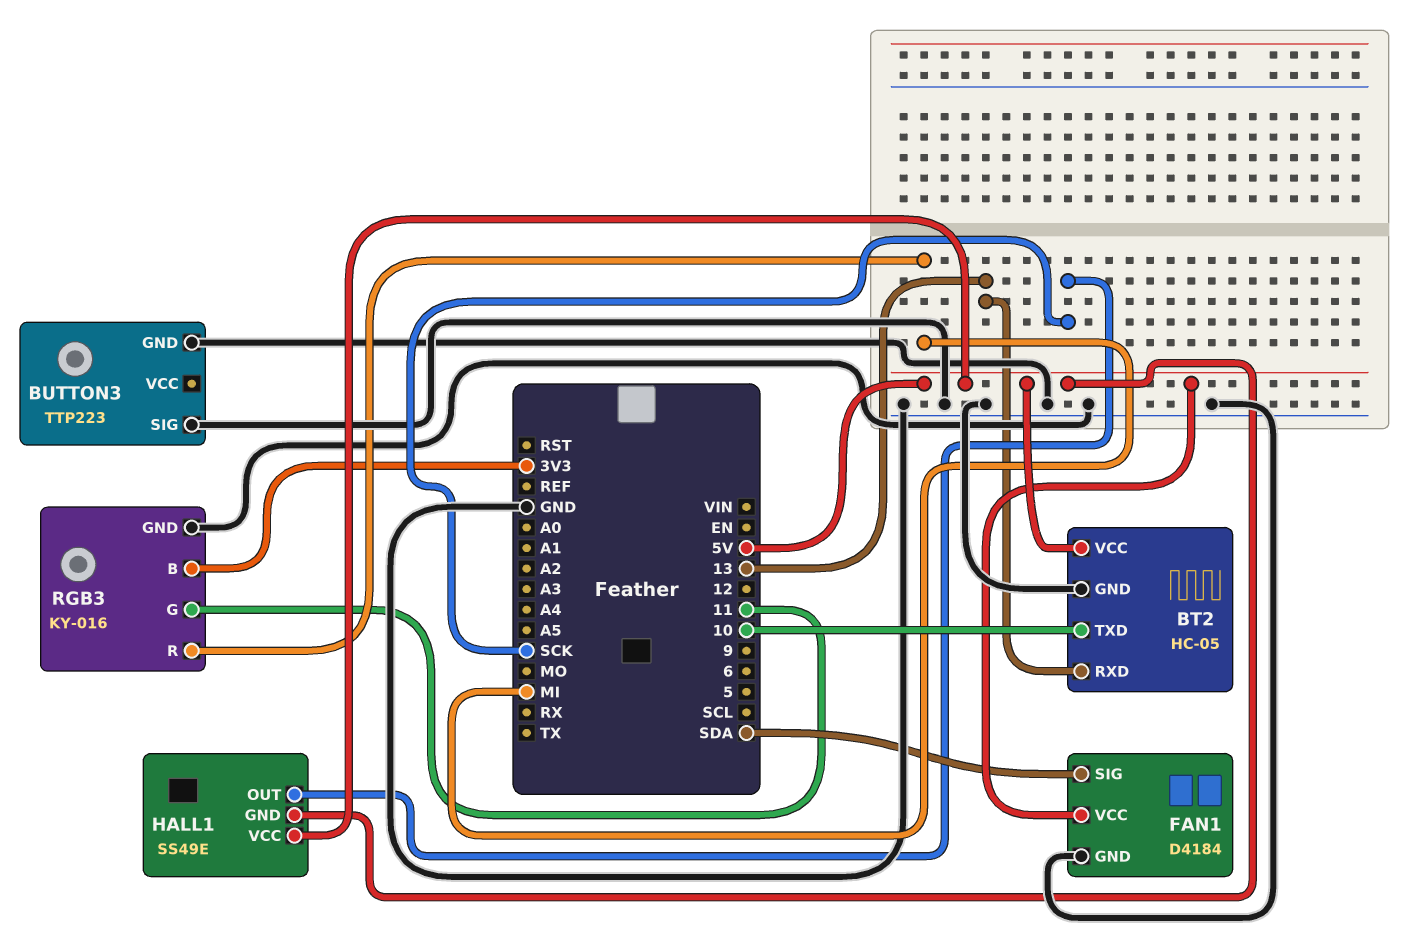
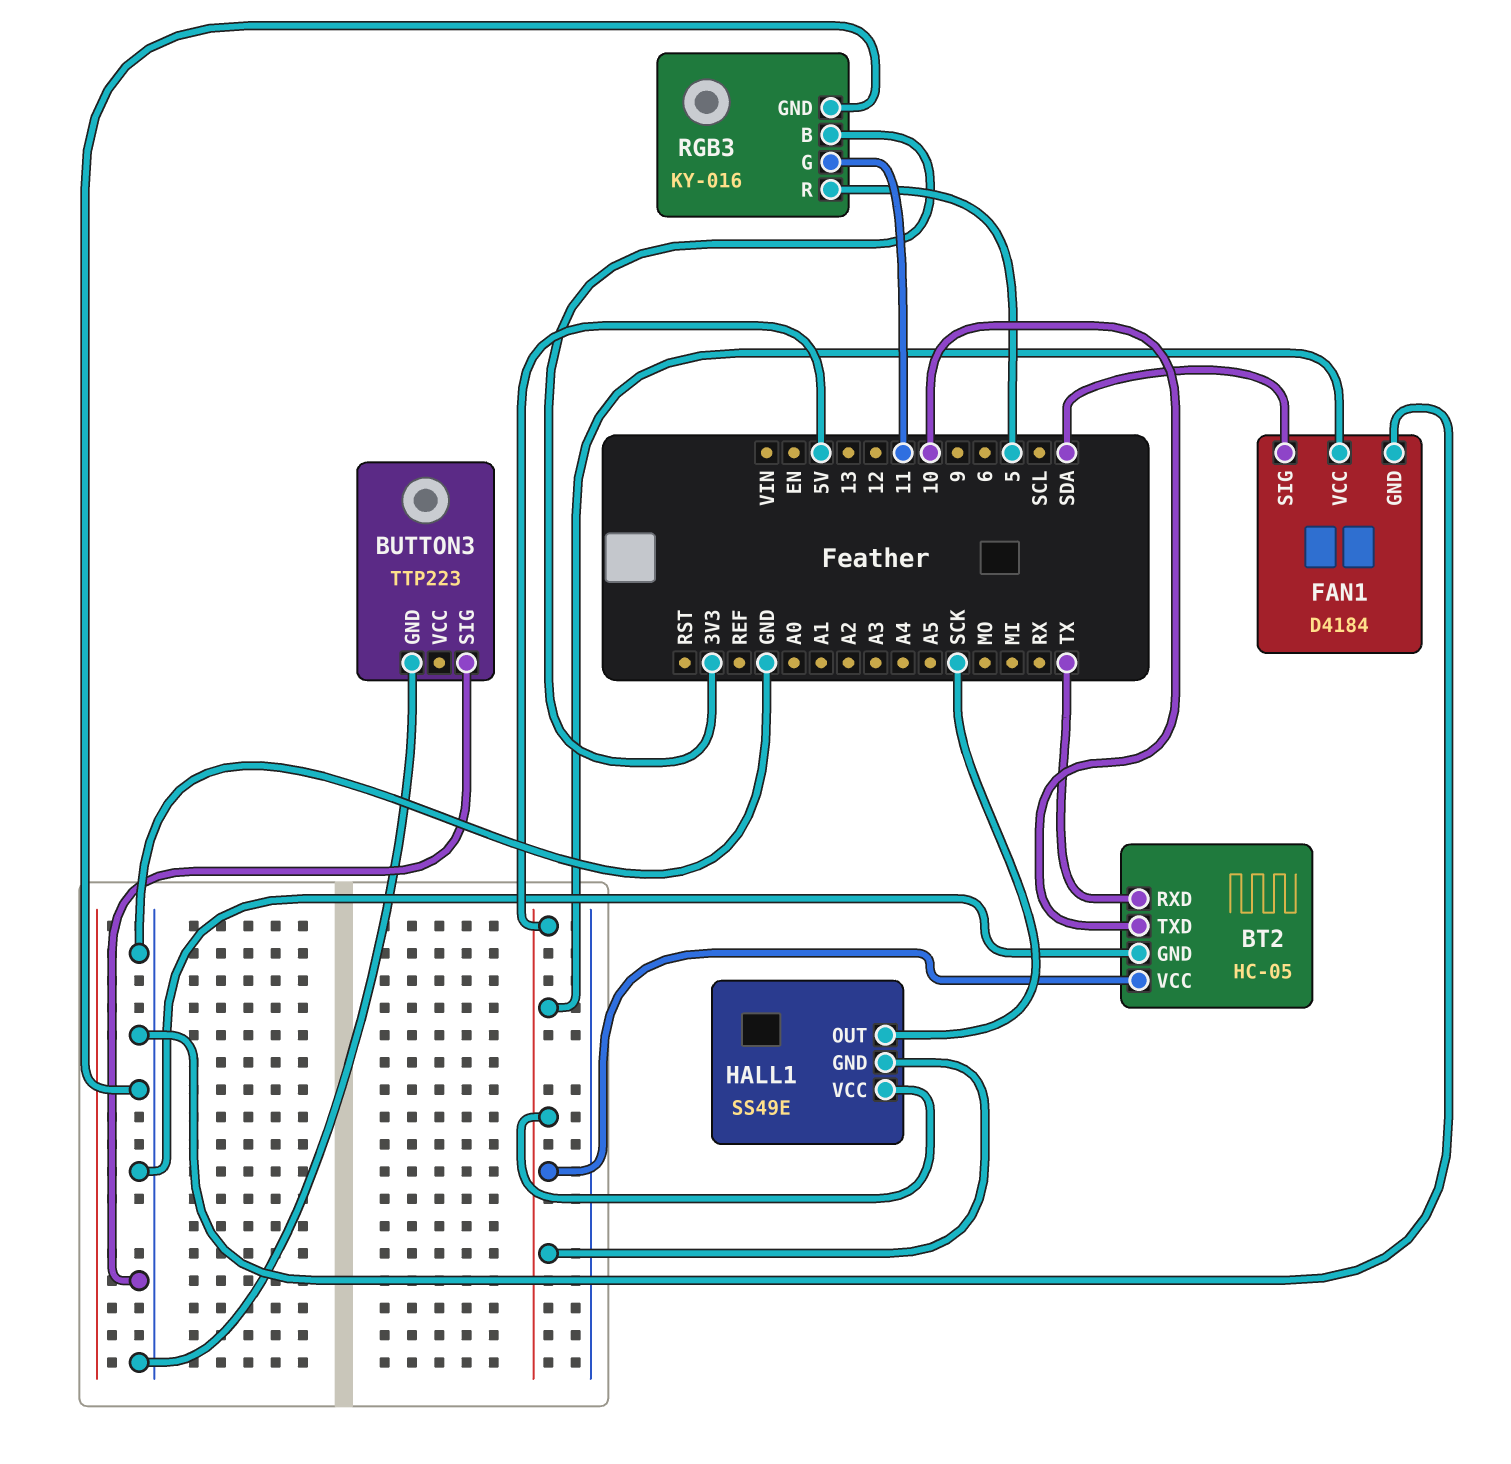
BT2 pin RXD: 13 -> TX
RGB3 pin R: MI -> 5

